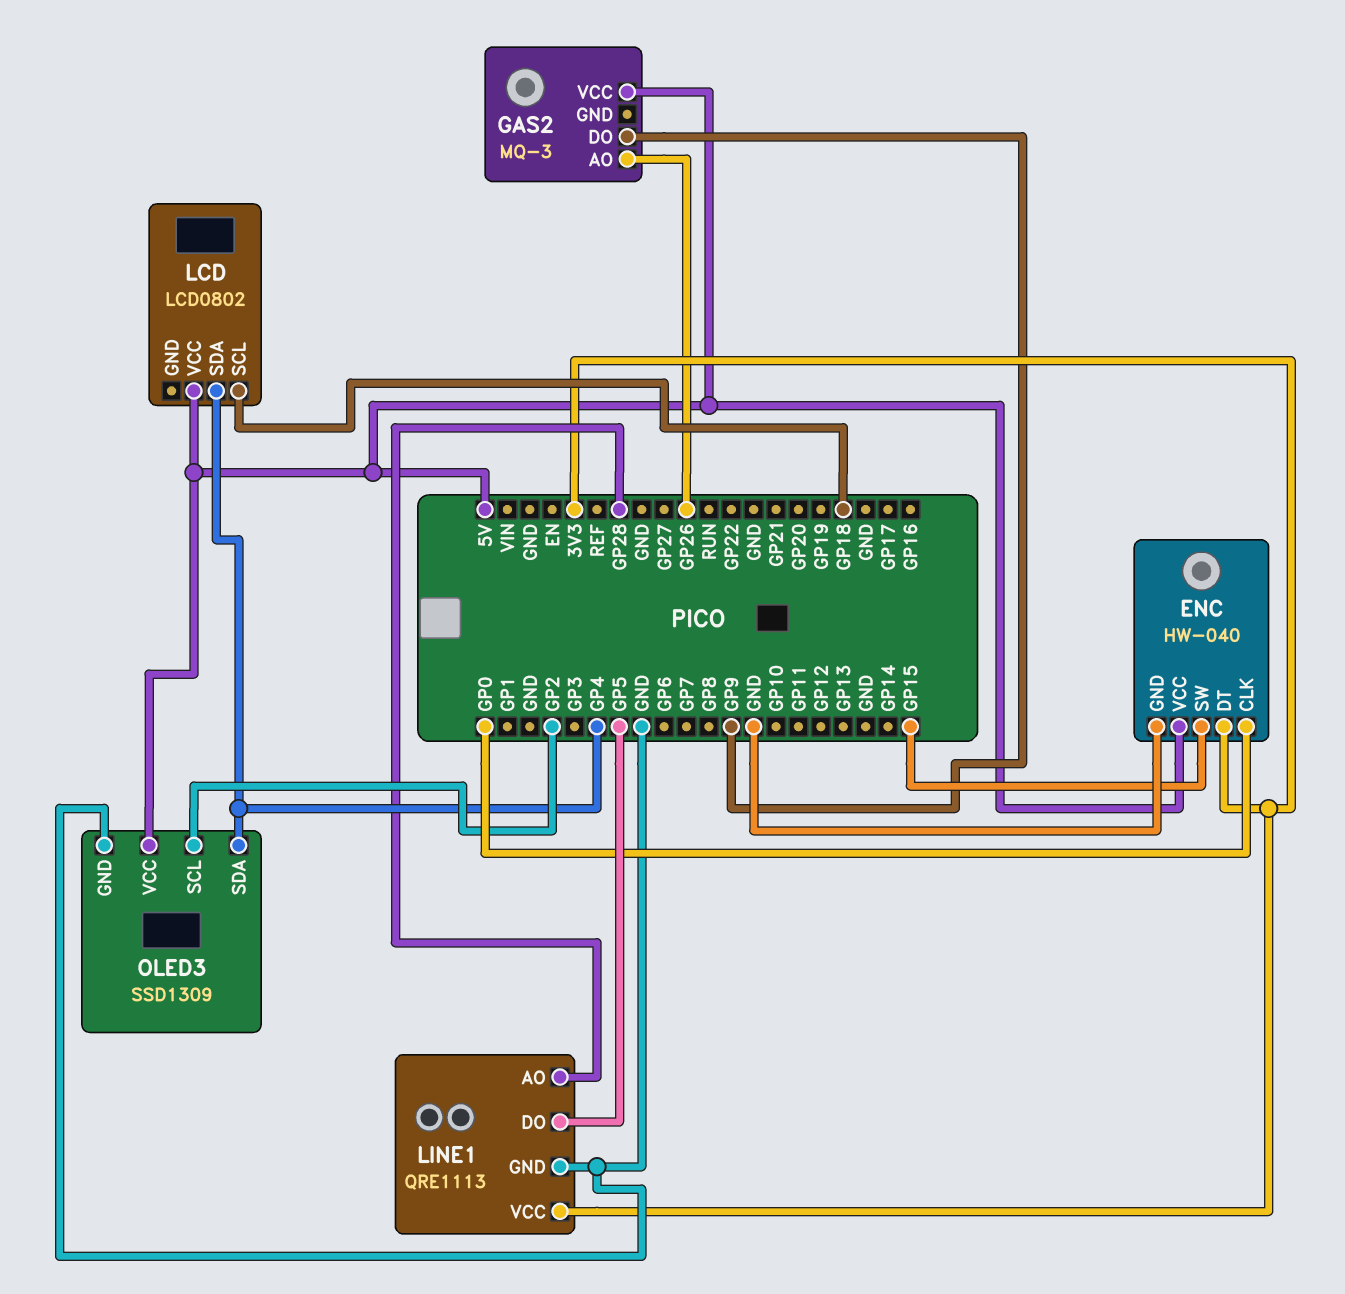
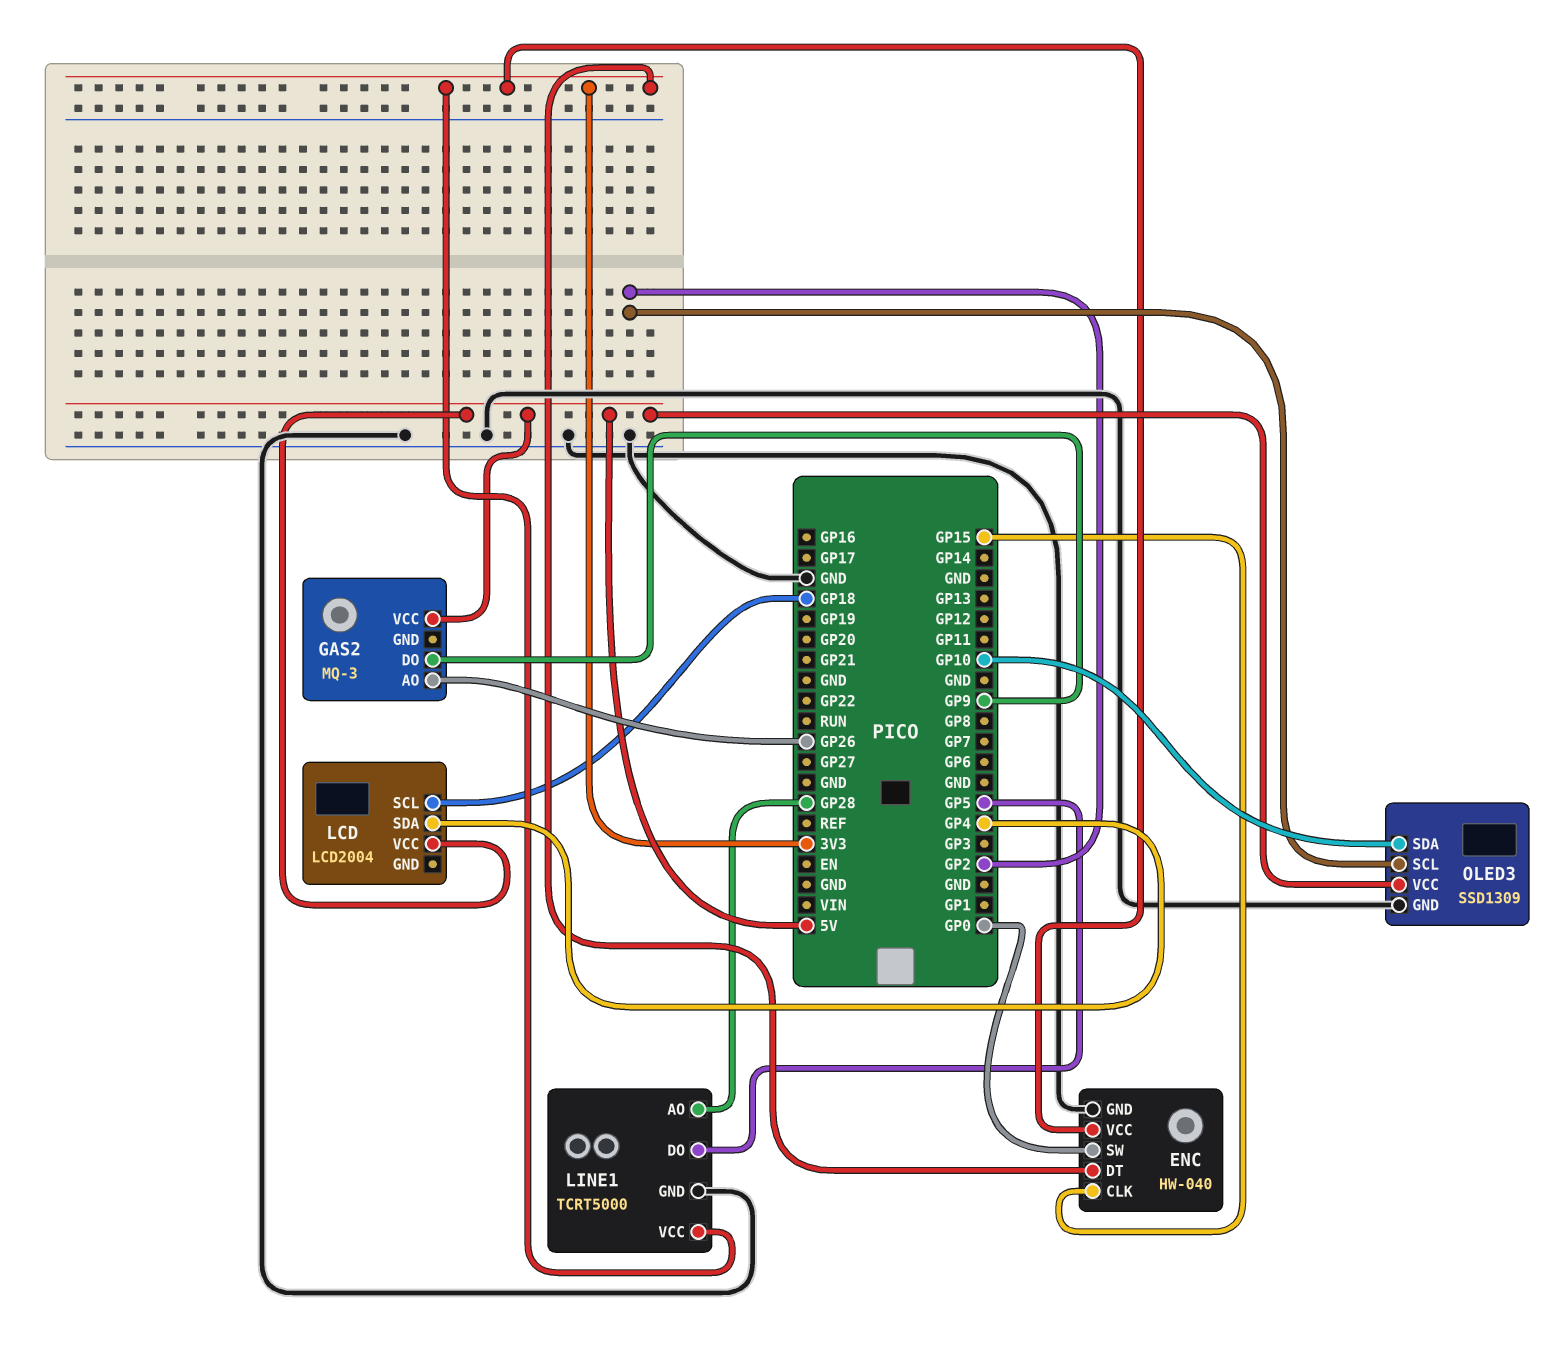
ENC pin CLK: GP0 -> GP15
ENC pin SW: GP15 -> GP0
ENC pin VCC: 5V -> 3V3
LCD: LCD0802 -> LCD2004
LINE1: QRE1113 -> TCRT5000
OLED3 pin SDA: GP4 -> GP10

